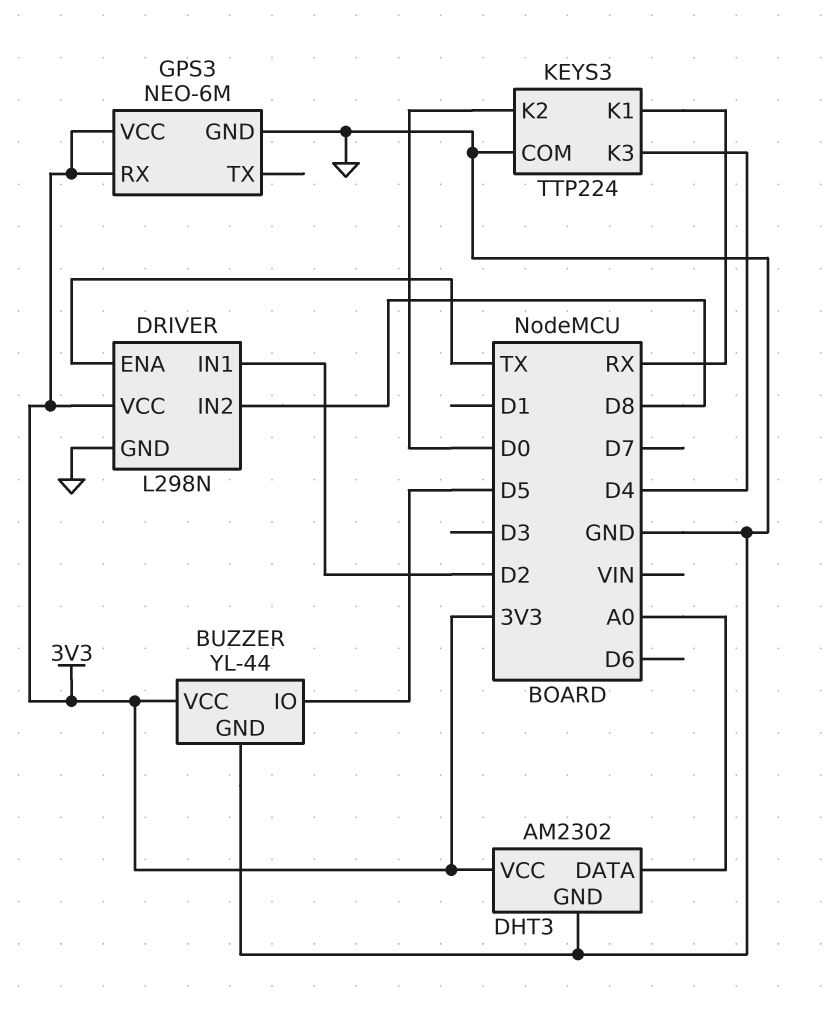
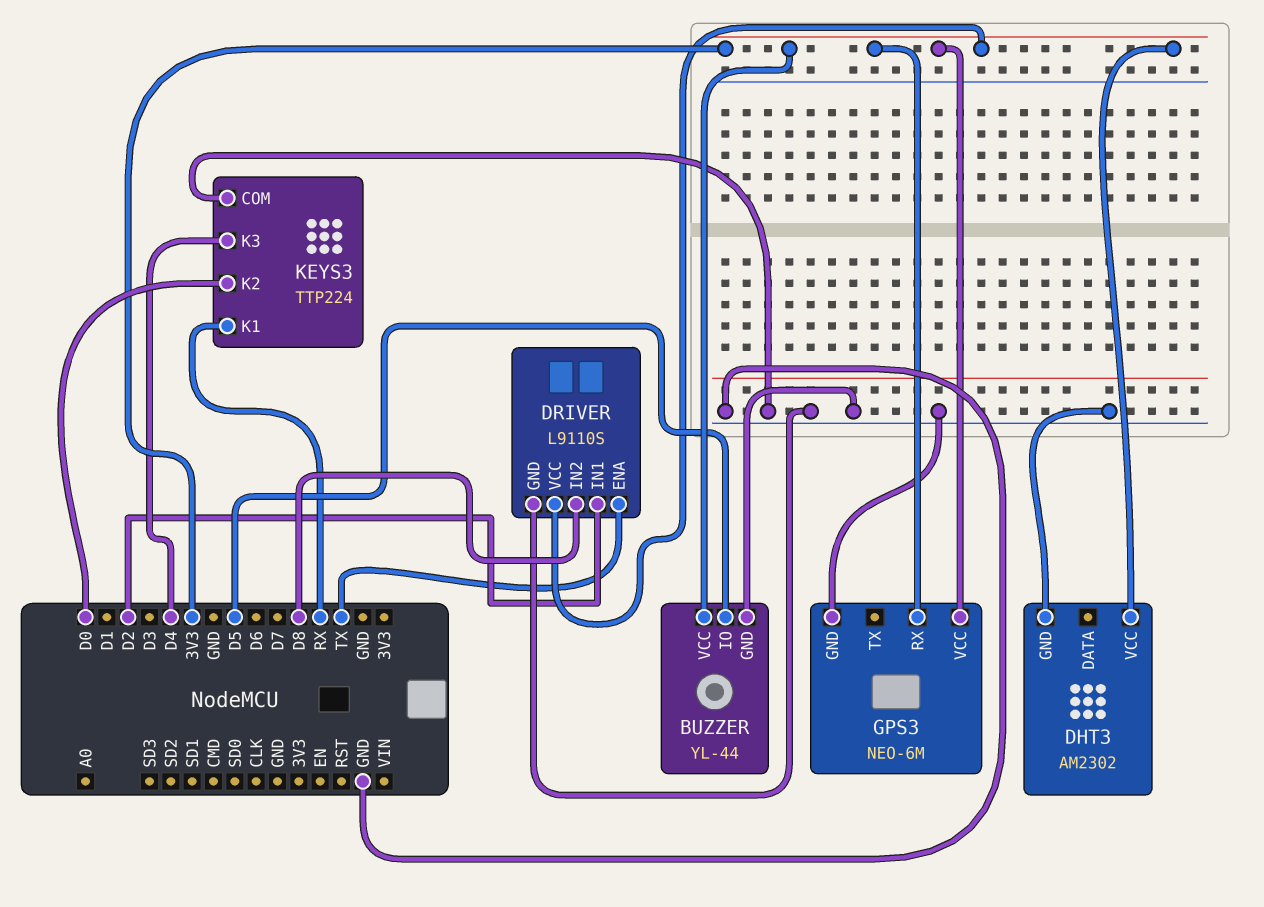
DHT3 pin DATA: A0 -> none
DRIVER: L298N -> L9110S

